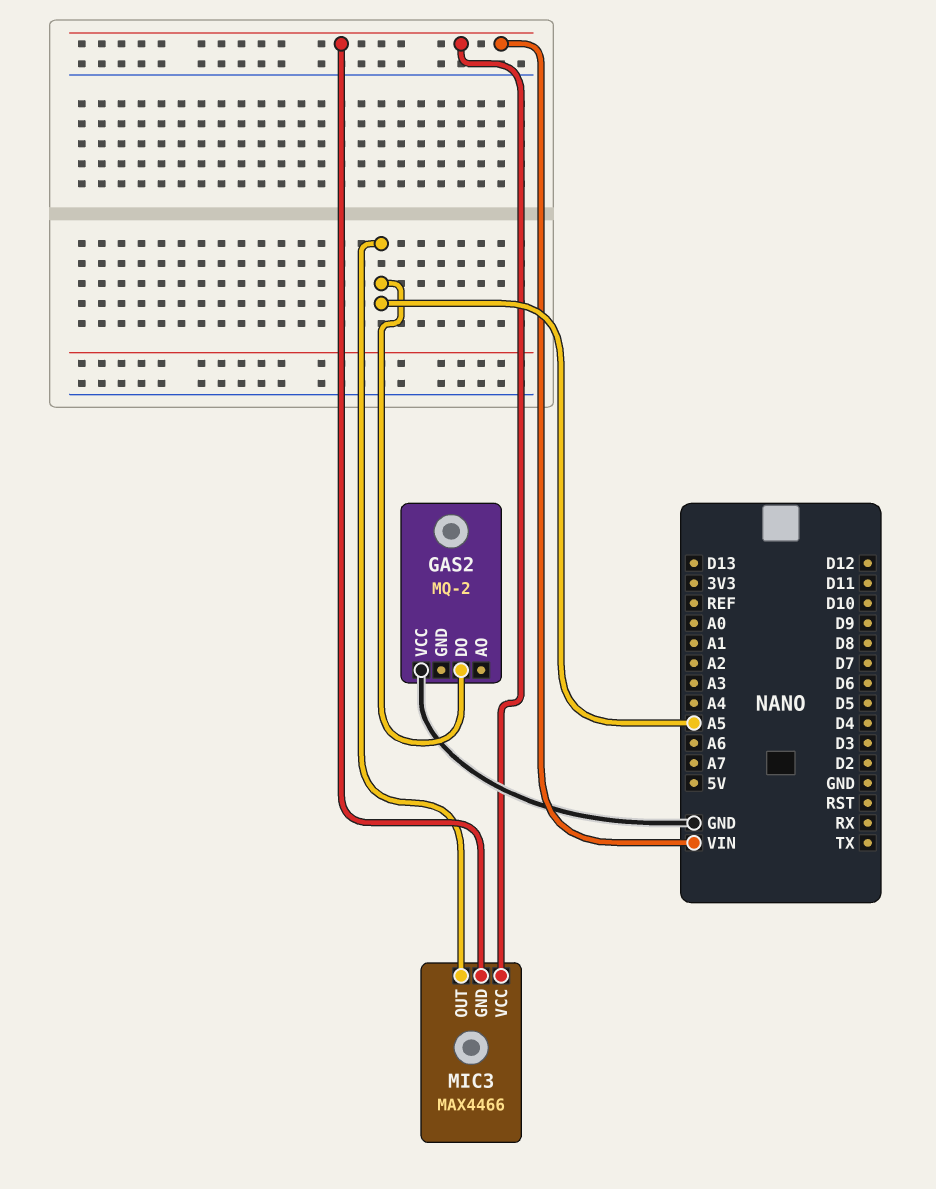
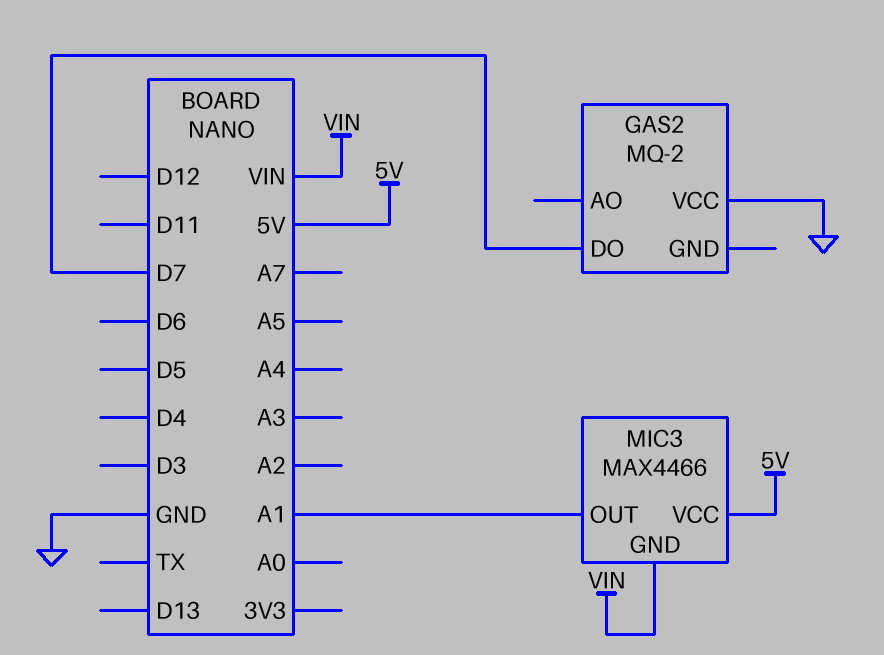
GAS2 pin DO: A5 -> D7
MIC3 pin OUT: A5 -> A1
MIC3 pin VCC: VIN -> 5V

